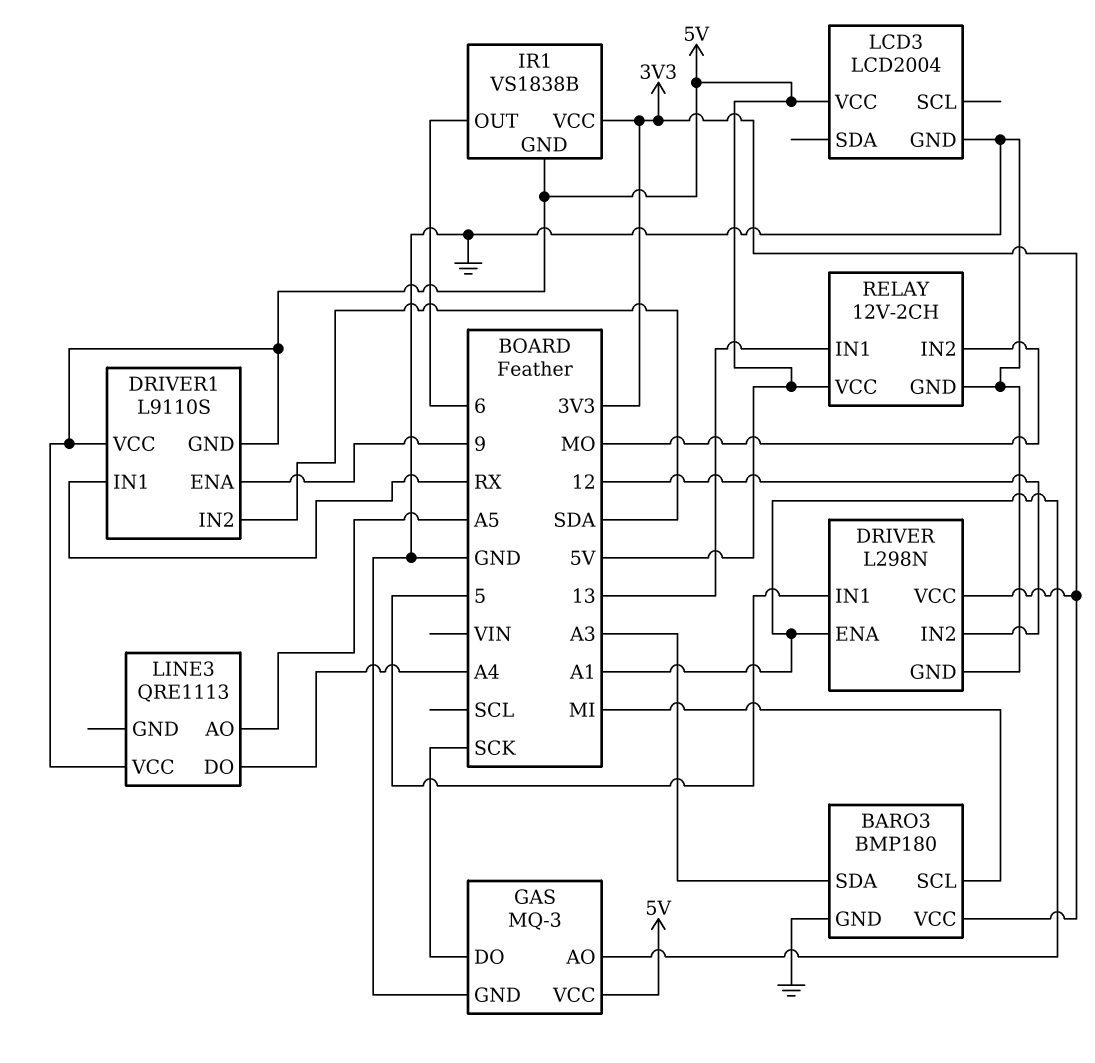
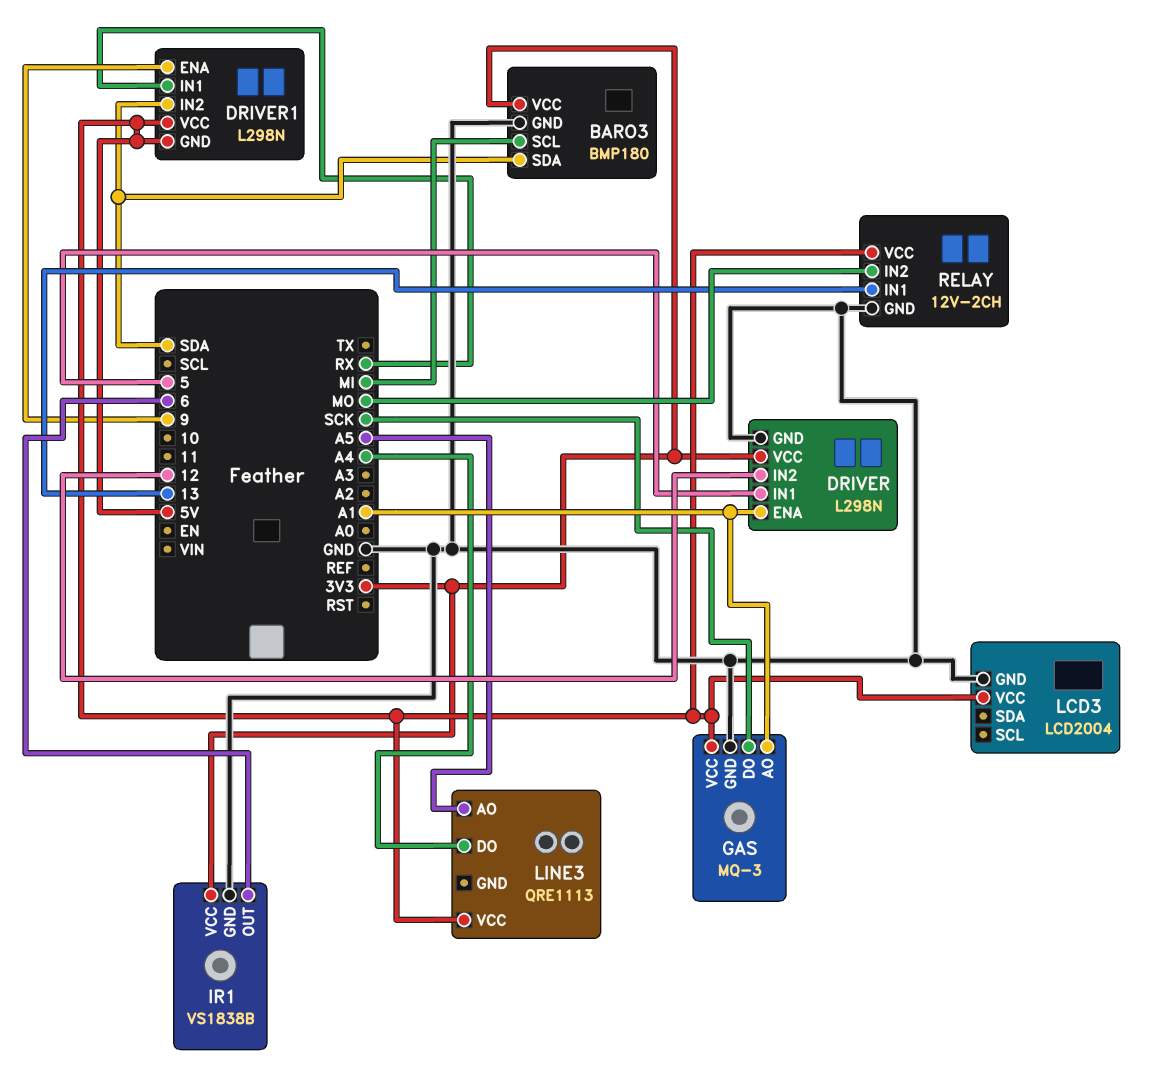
BARO3 pin SDA: A3 -> SDA
DRIVER1: L9110S -> L298N
IR1 pin GND: 5V -> GND

